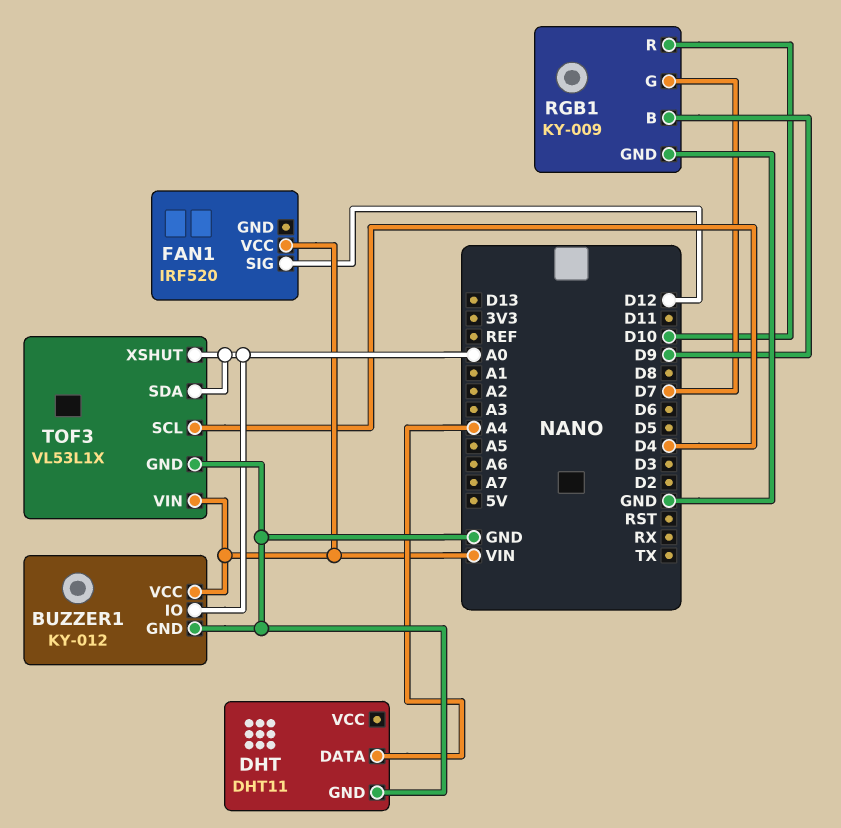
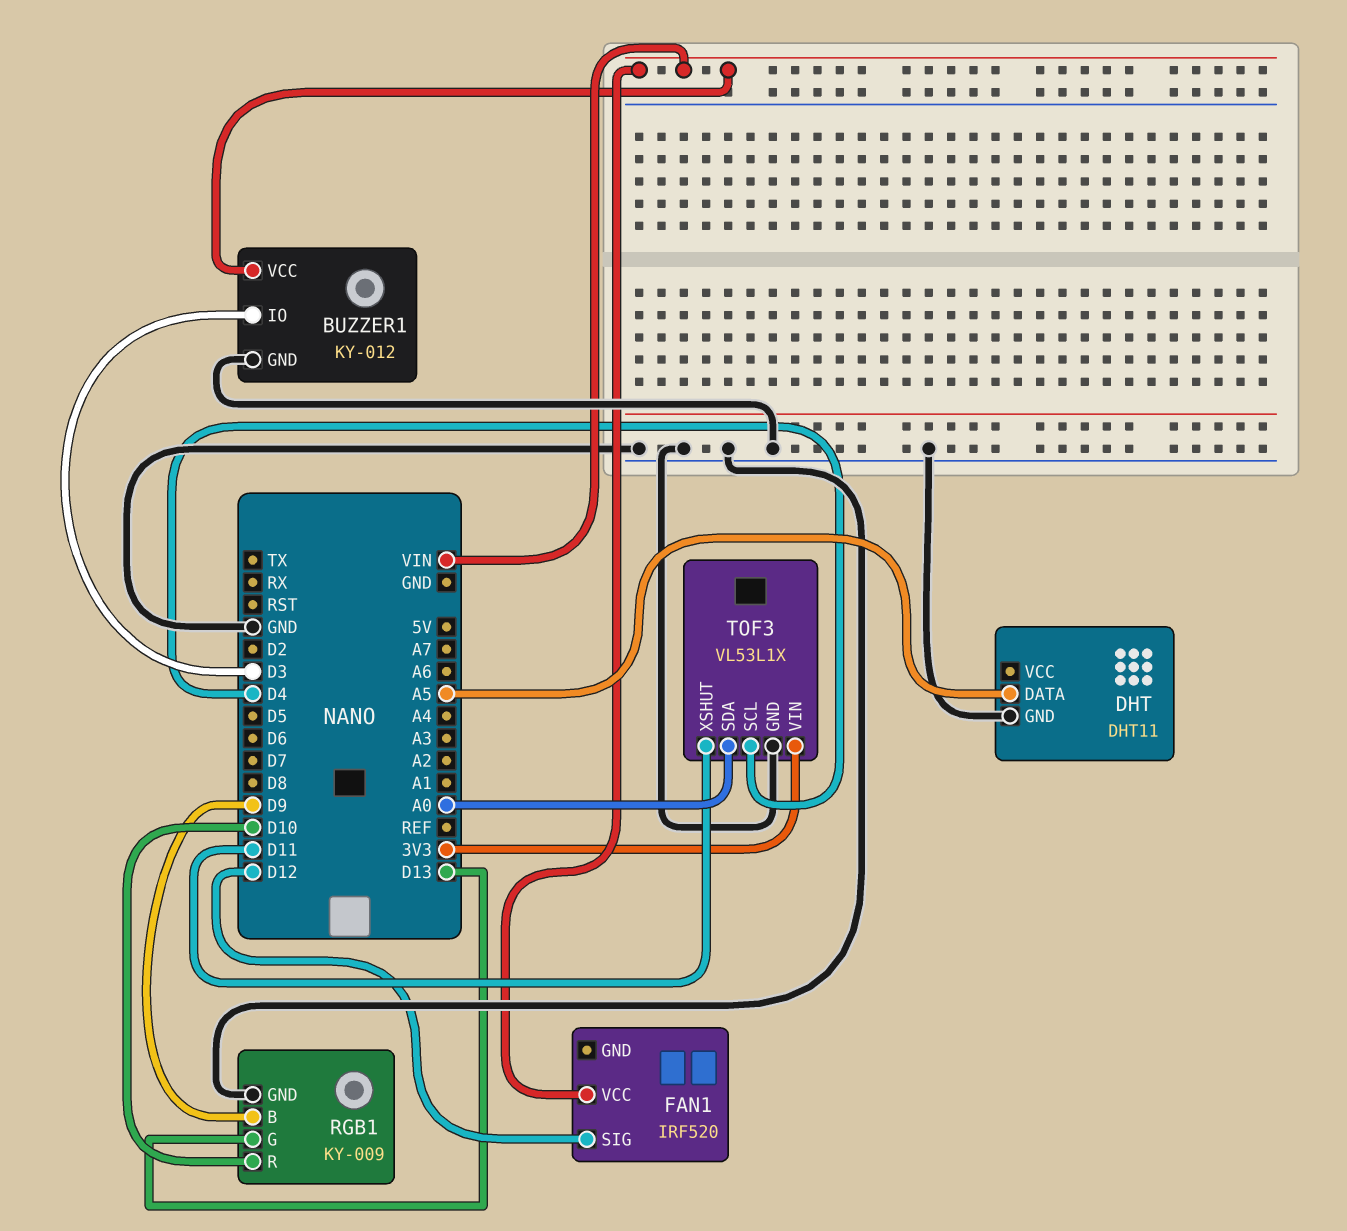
BUZZER1 pin IO: A0 -> D3
DHT pin DATA: A4 -> A5
RGB1 pin G: D7 -> D13
TOF3 pin VIN: VIN -> 3V3
TOF3 pin XSHUT: A0 -> D11

